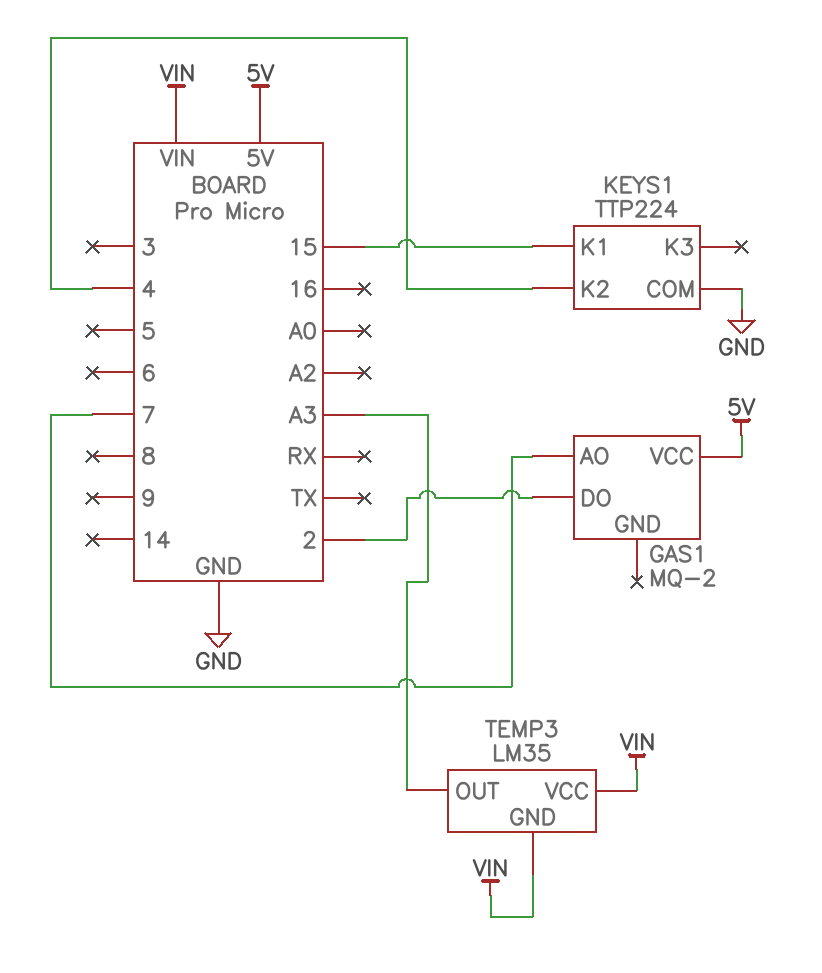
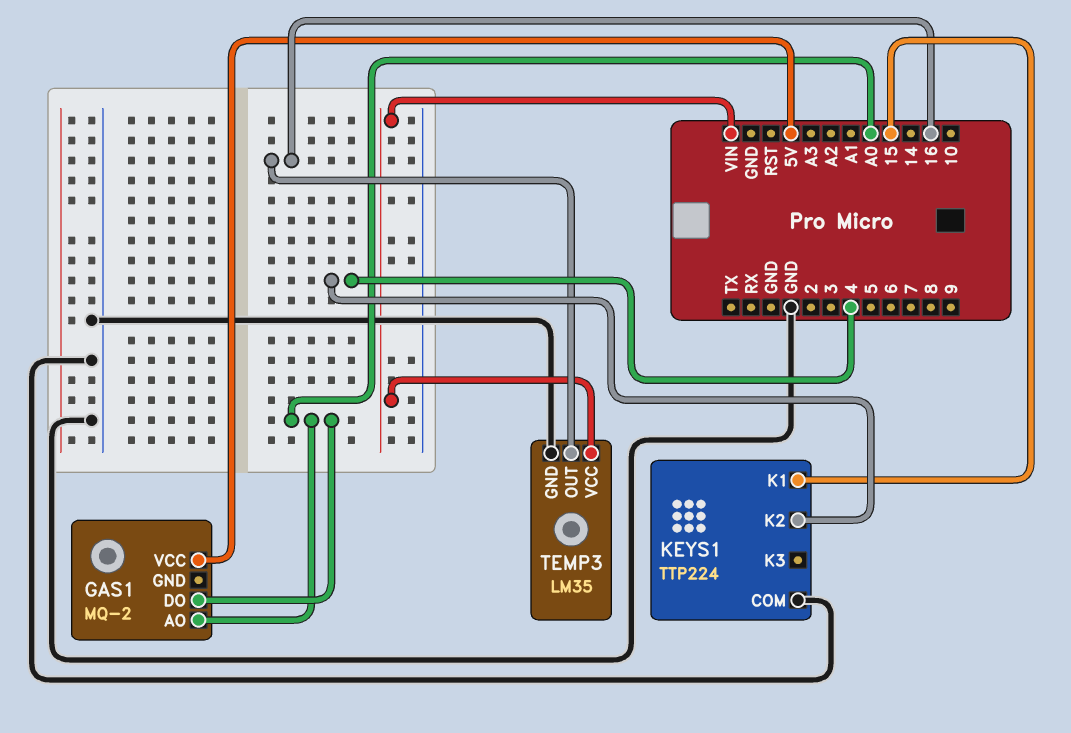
GAS1 pin AO: 7 -> A0
GAS1 pin DO: 2 -> A0
TEMP3 pin GND: VIN -> GND
TEMP3 pin OUT: A3 -> 16

